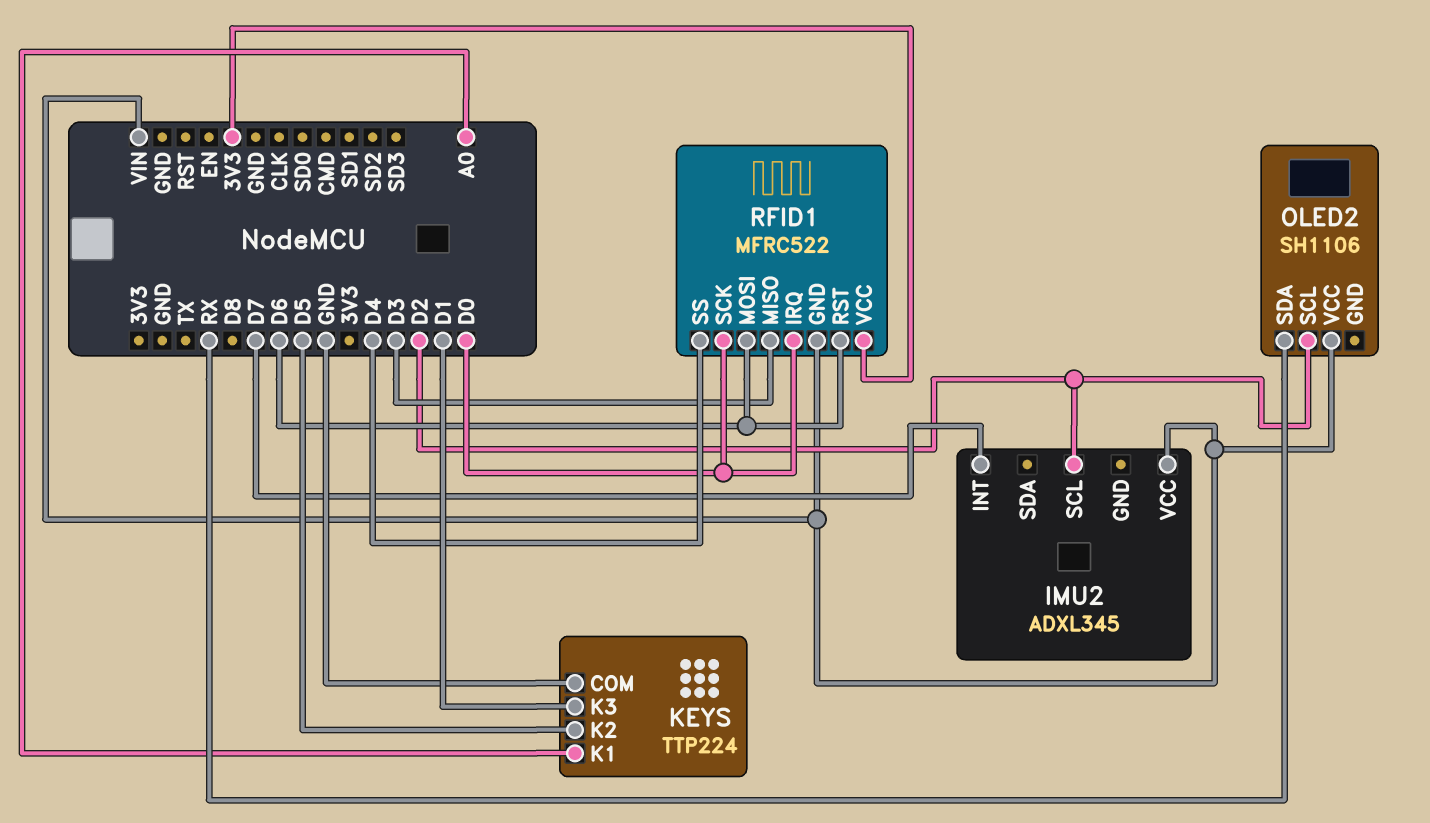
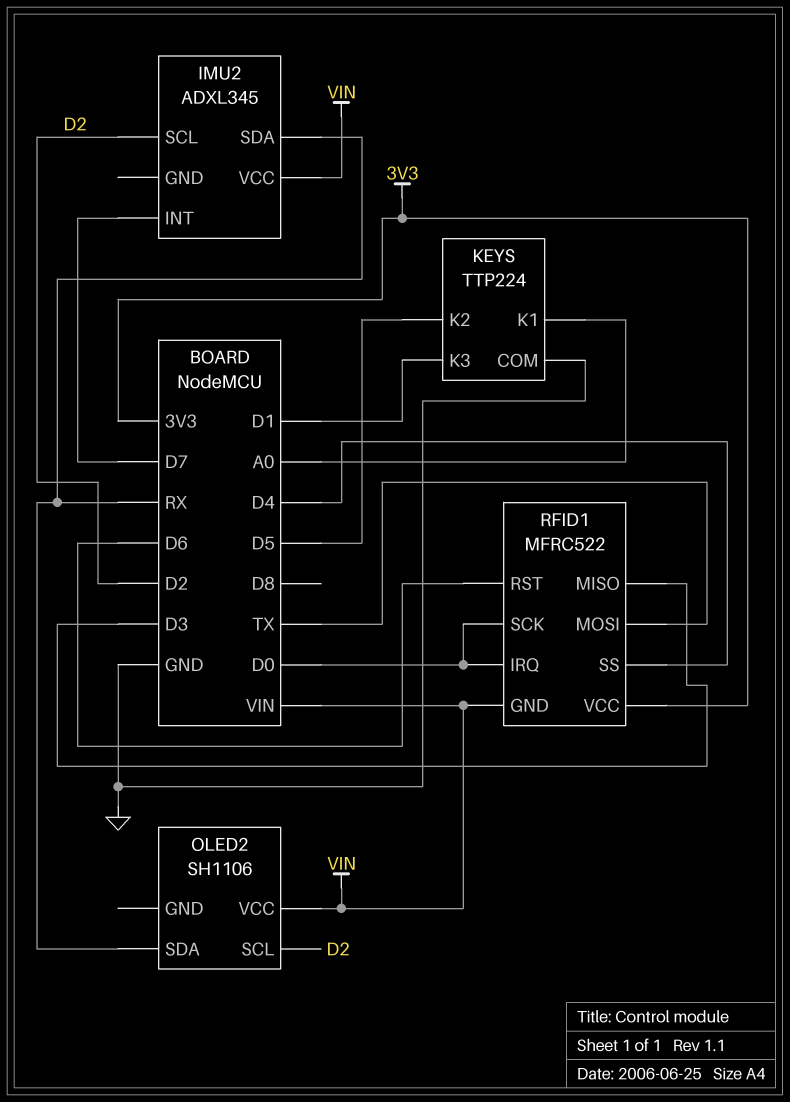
IMU2 pin SDA: none -> RX
RFID1 pin MOSI: D6 -> TX

